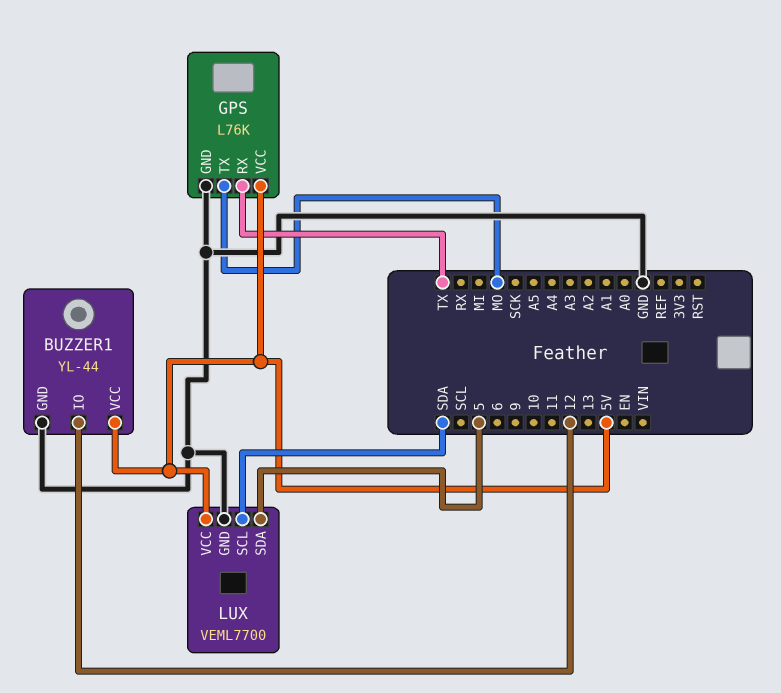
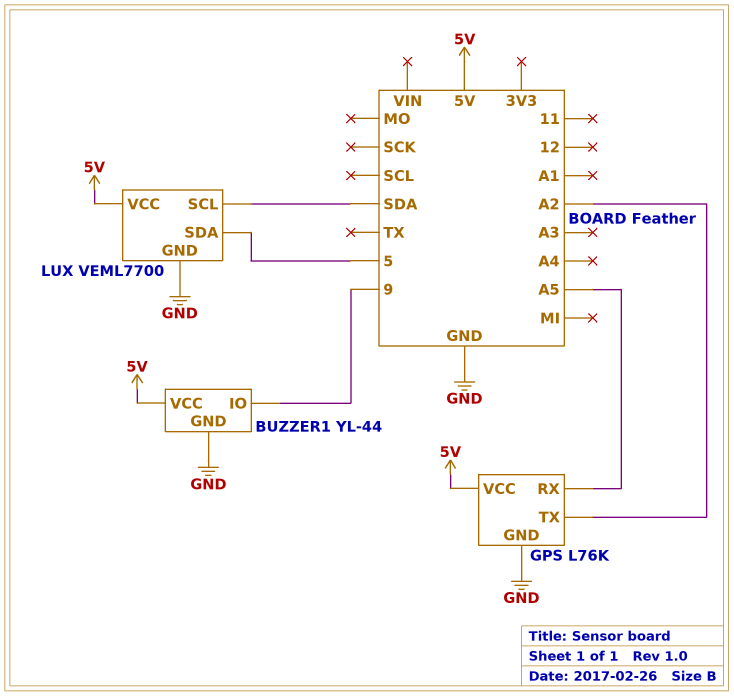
BUZZER1 pin IO: 12 -> 9
GPS pin RX: TX -> A5
GPS pin TX: MO -> A2

